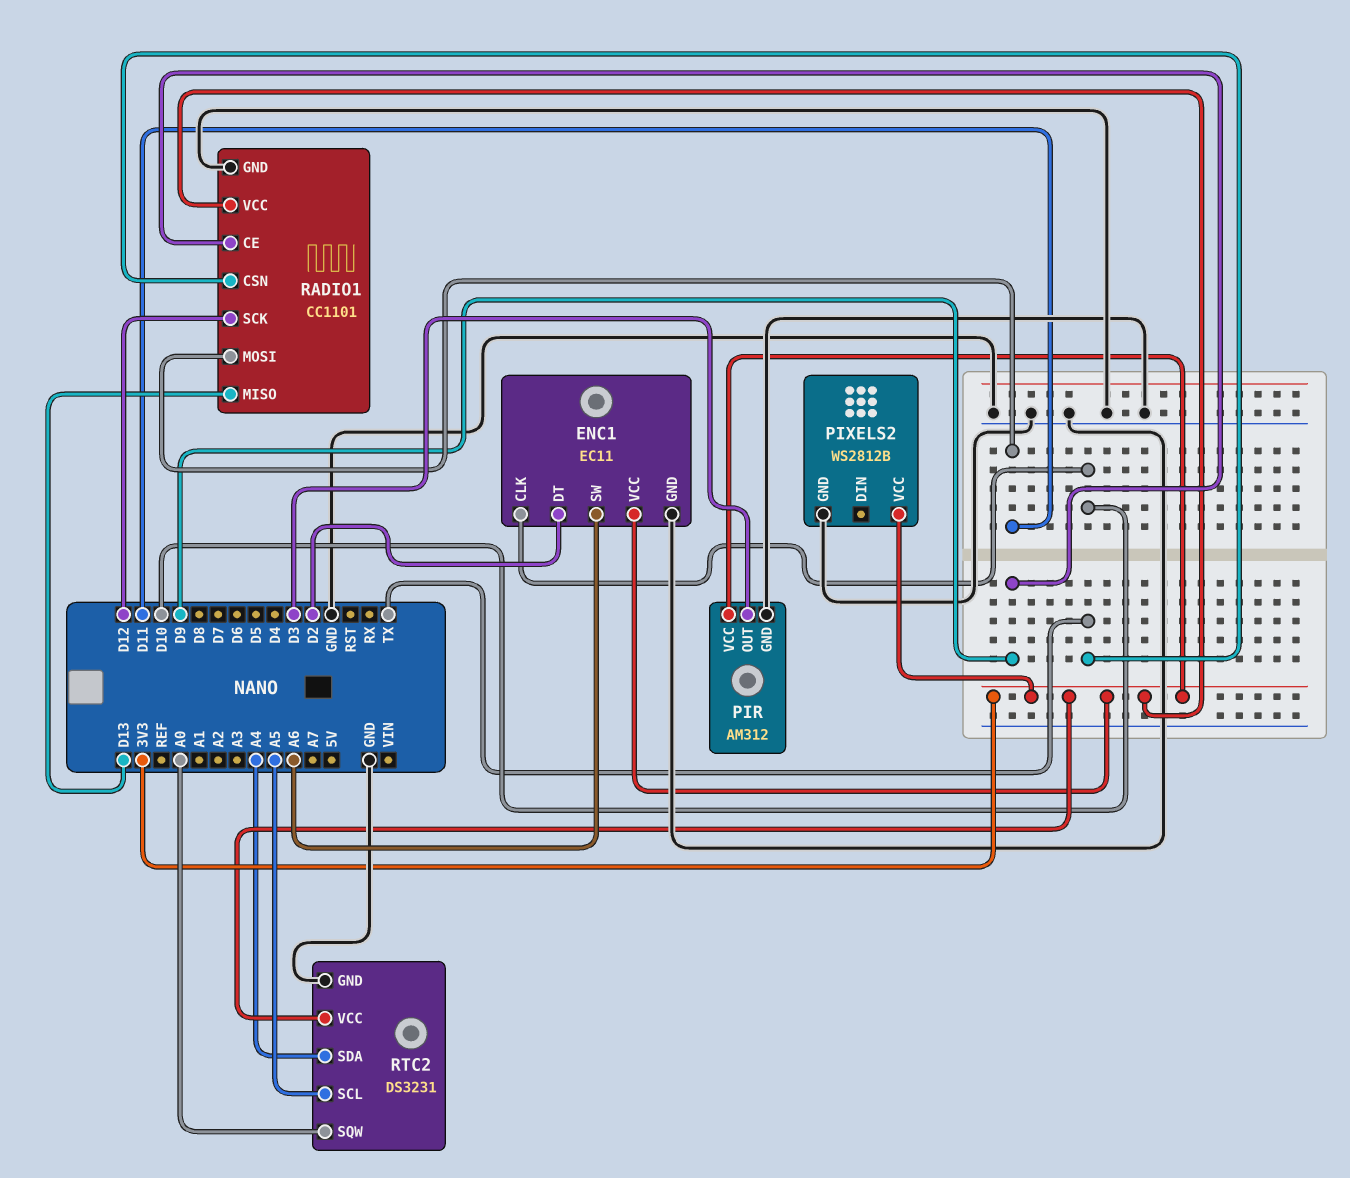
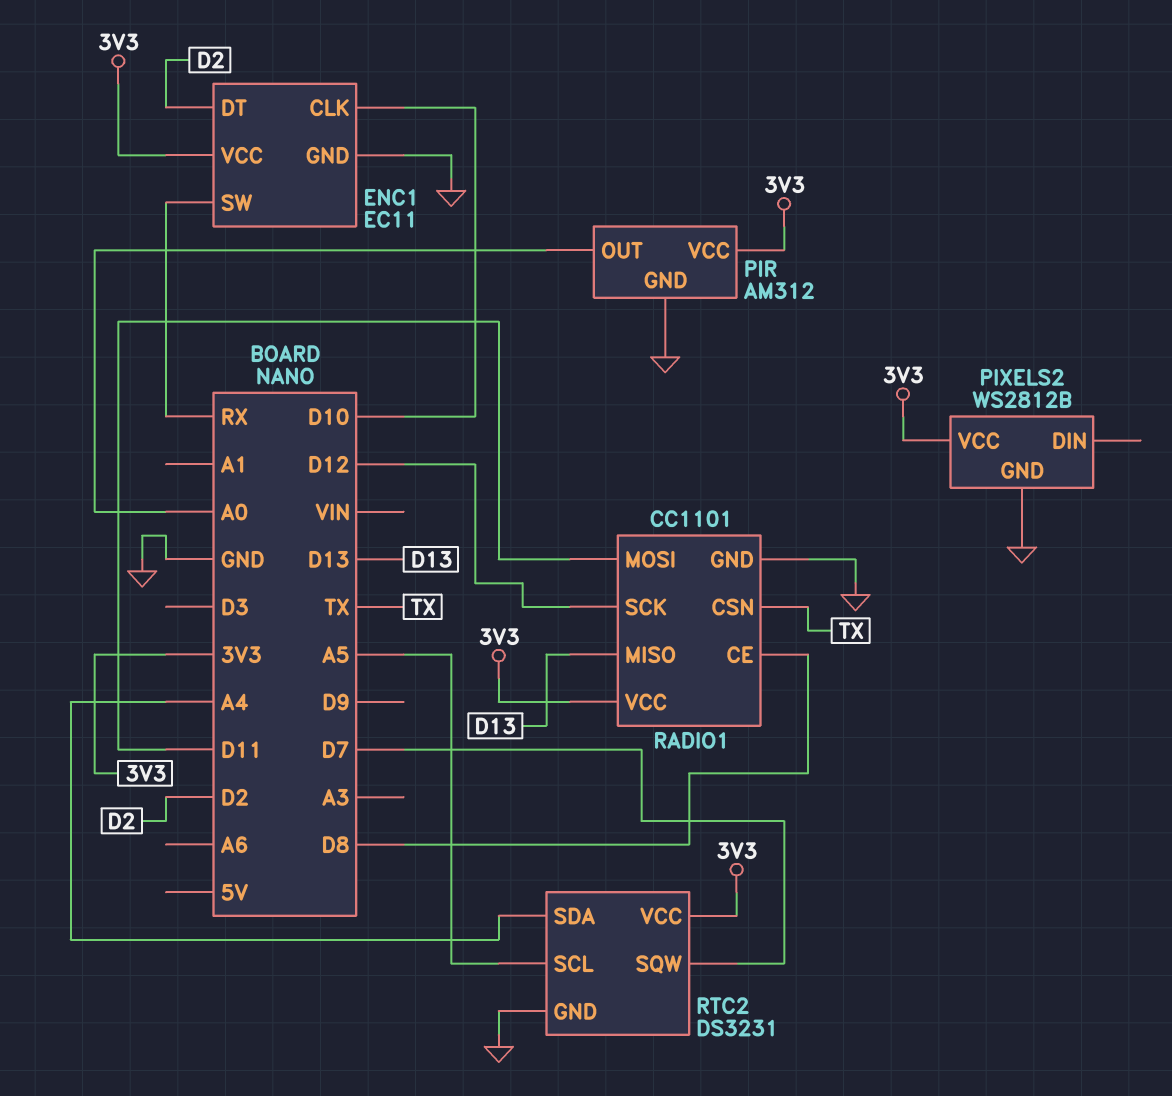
ENC1 pin SW: A6 -> RX
PIR pin OUT: D3 -> A0
RADIO1 pin CE: D9 -> D8
RTC2 pin SQW: A0 -> D7

